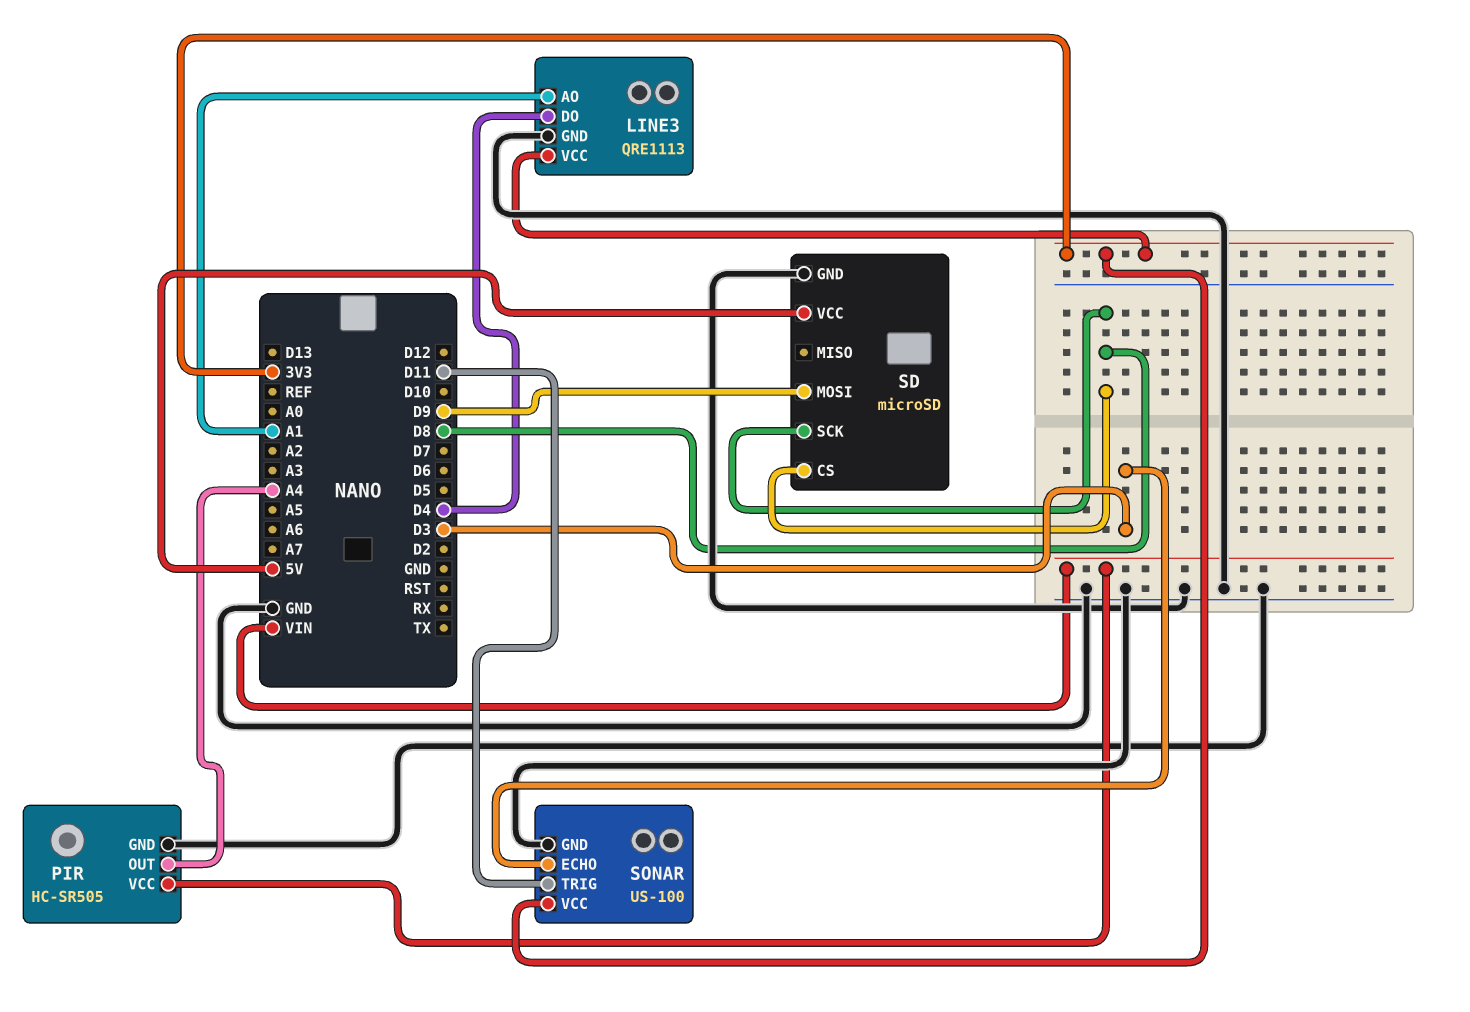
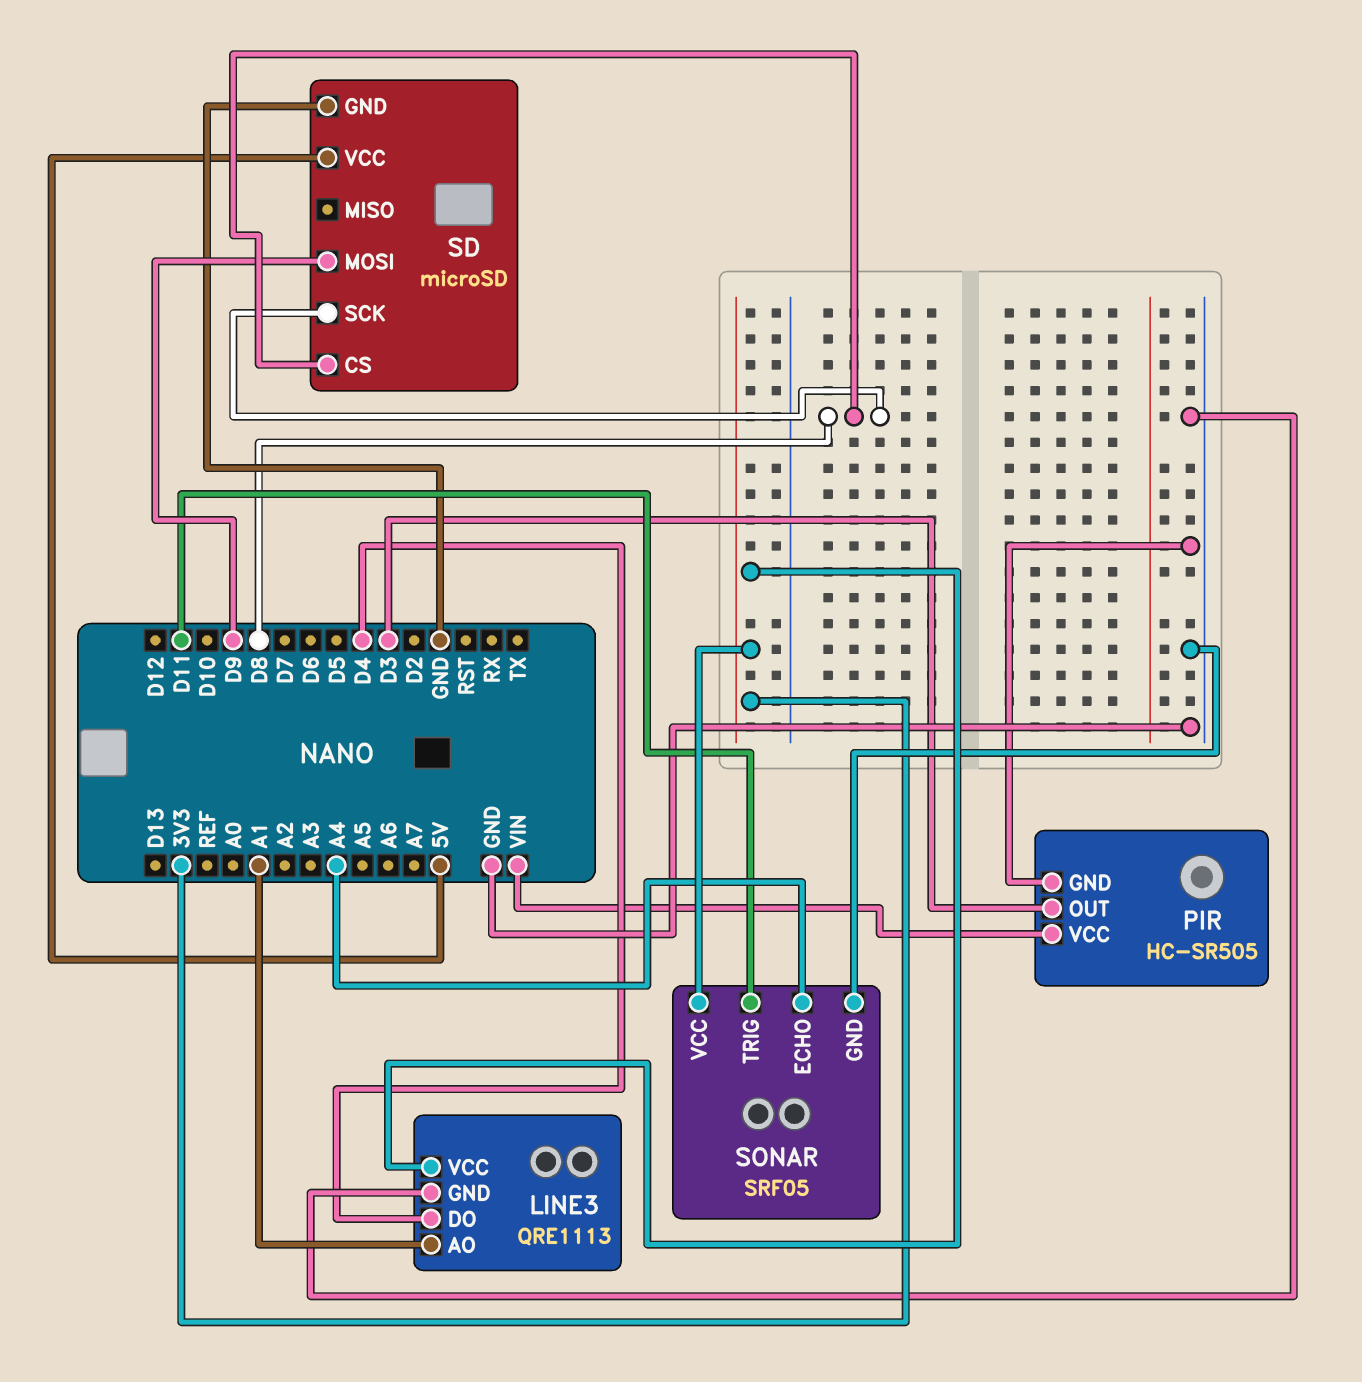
PIR pin OUT: A4 -> D3
SONAR: US-100 -> SRF05
SONAR pin ECHO: D3 -> A4

